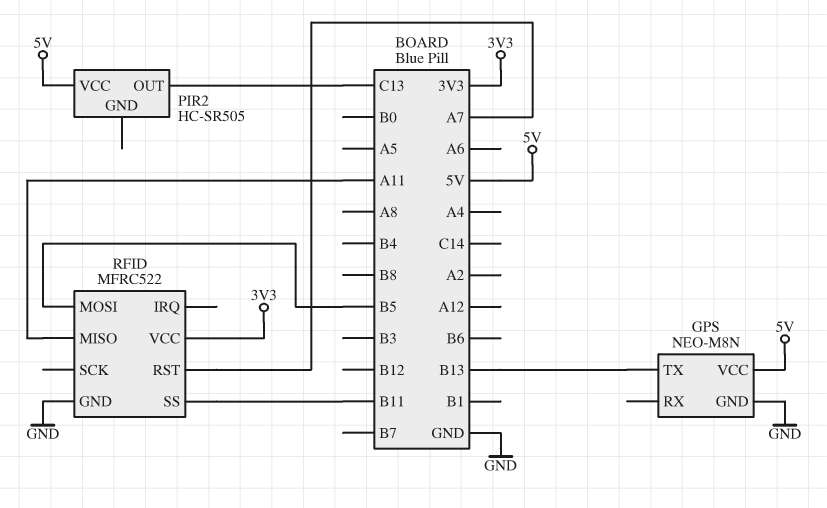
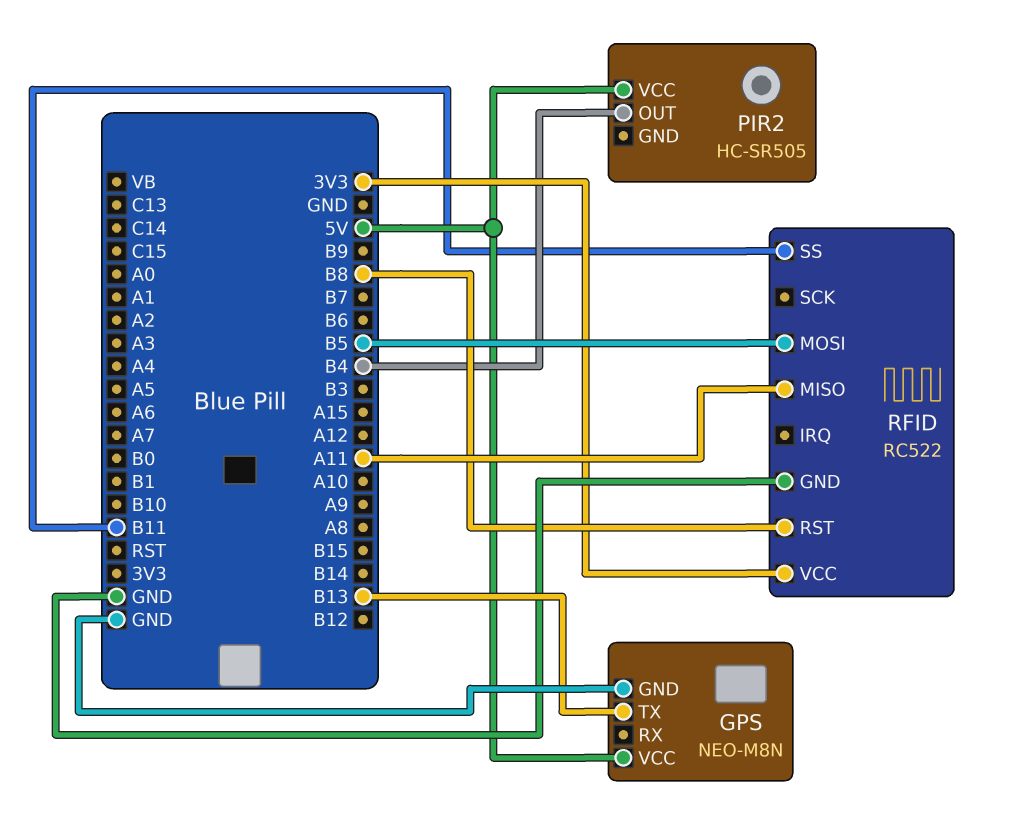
PIR2 pin OUT: C13 -> B4
RFID: MFRC522 -> RC522
RFID pin RST: A7 -> B8

